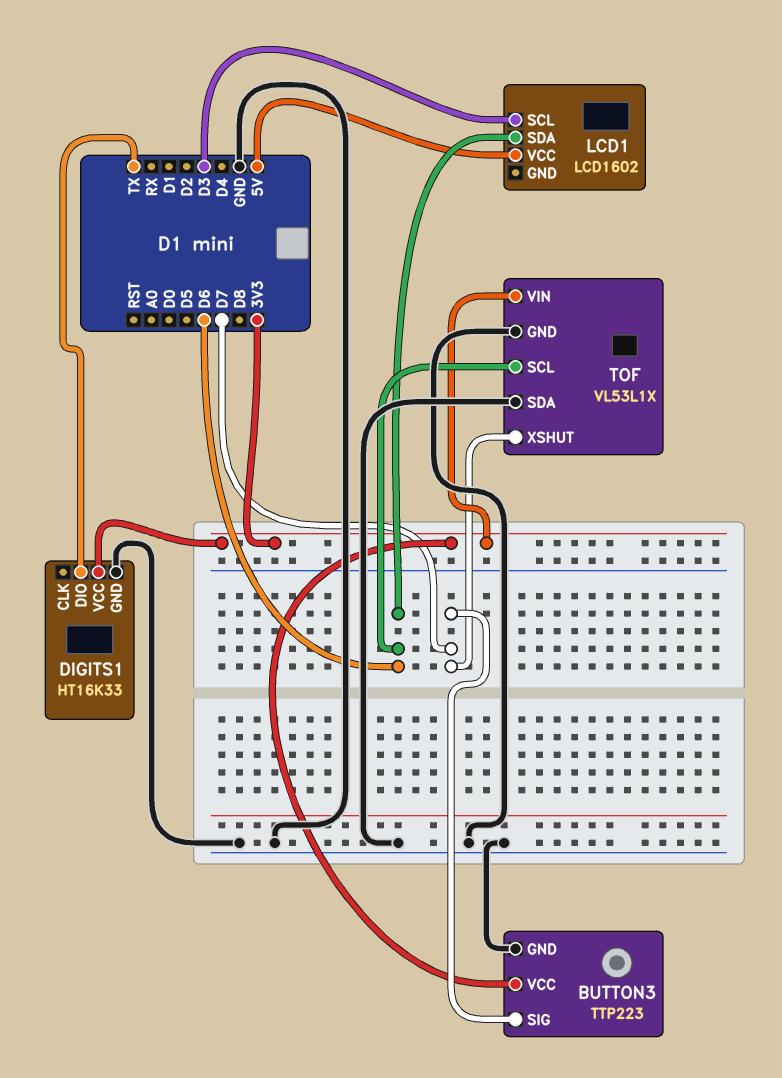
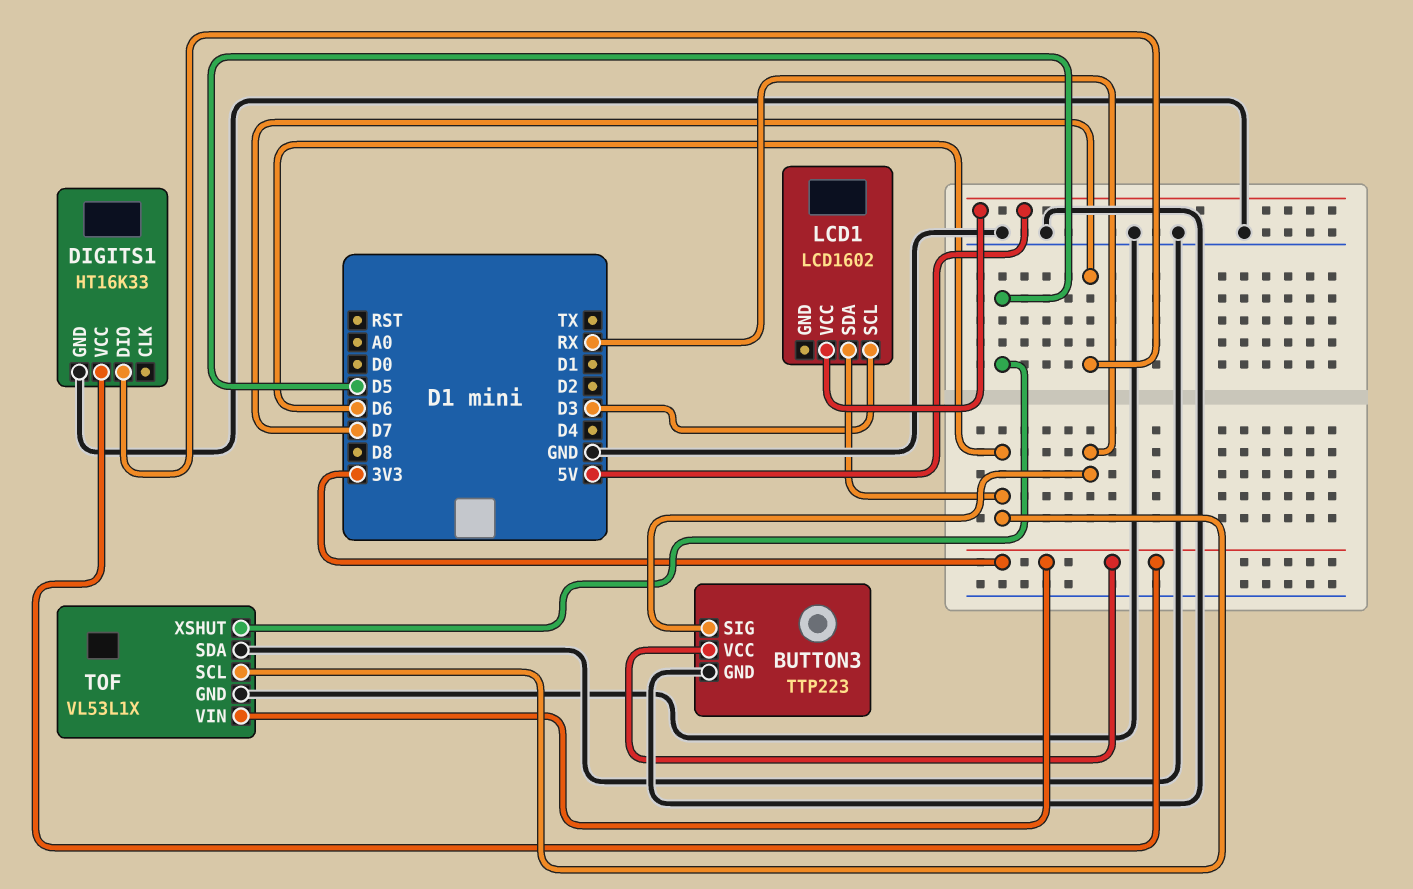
BUTTON3 pin SIG: D7 -> RX
DIGITS1 pin DIO: TX -> D7
TOF pin XSHUT: D7 -> D5

